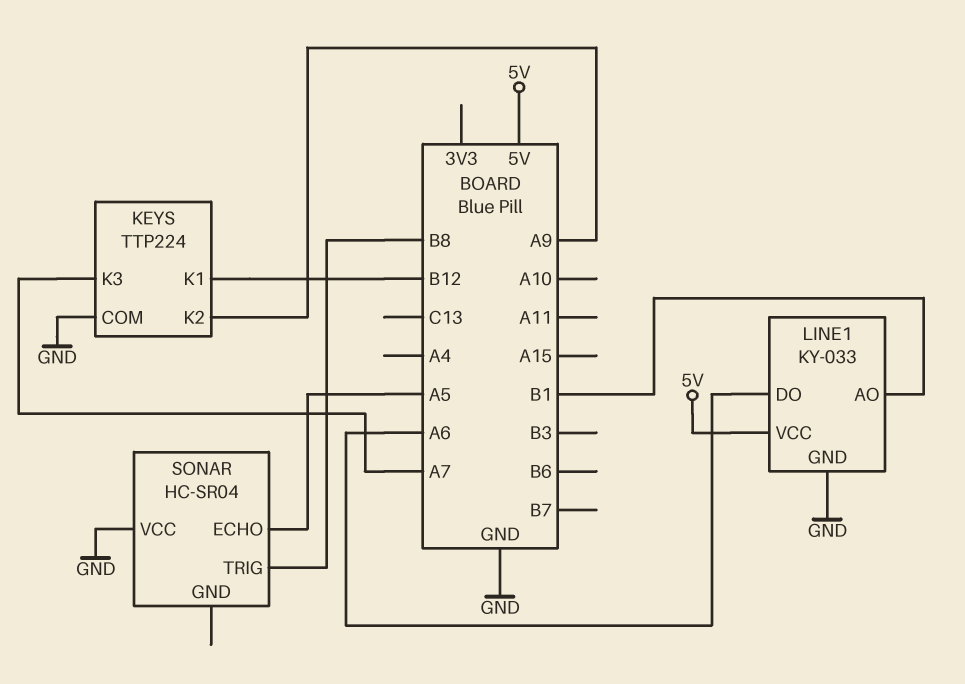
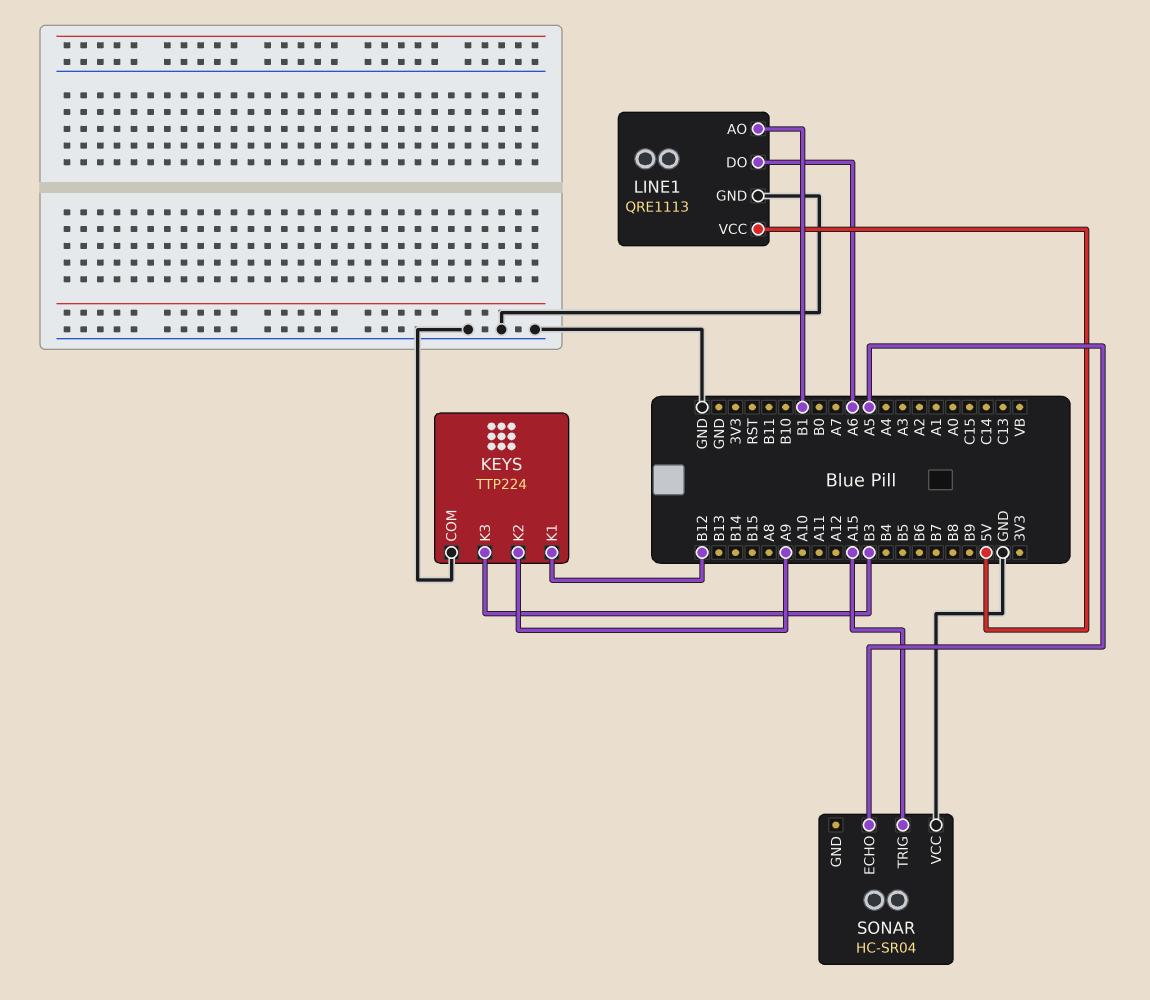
KEYS pin K3: A7 -> B3
LINE1: KY-033 -> QRE1113
SONAR pin TRIG: B8 -> A15

